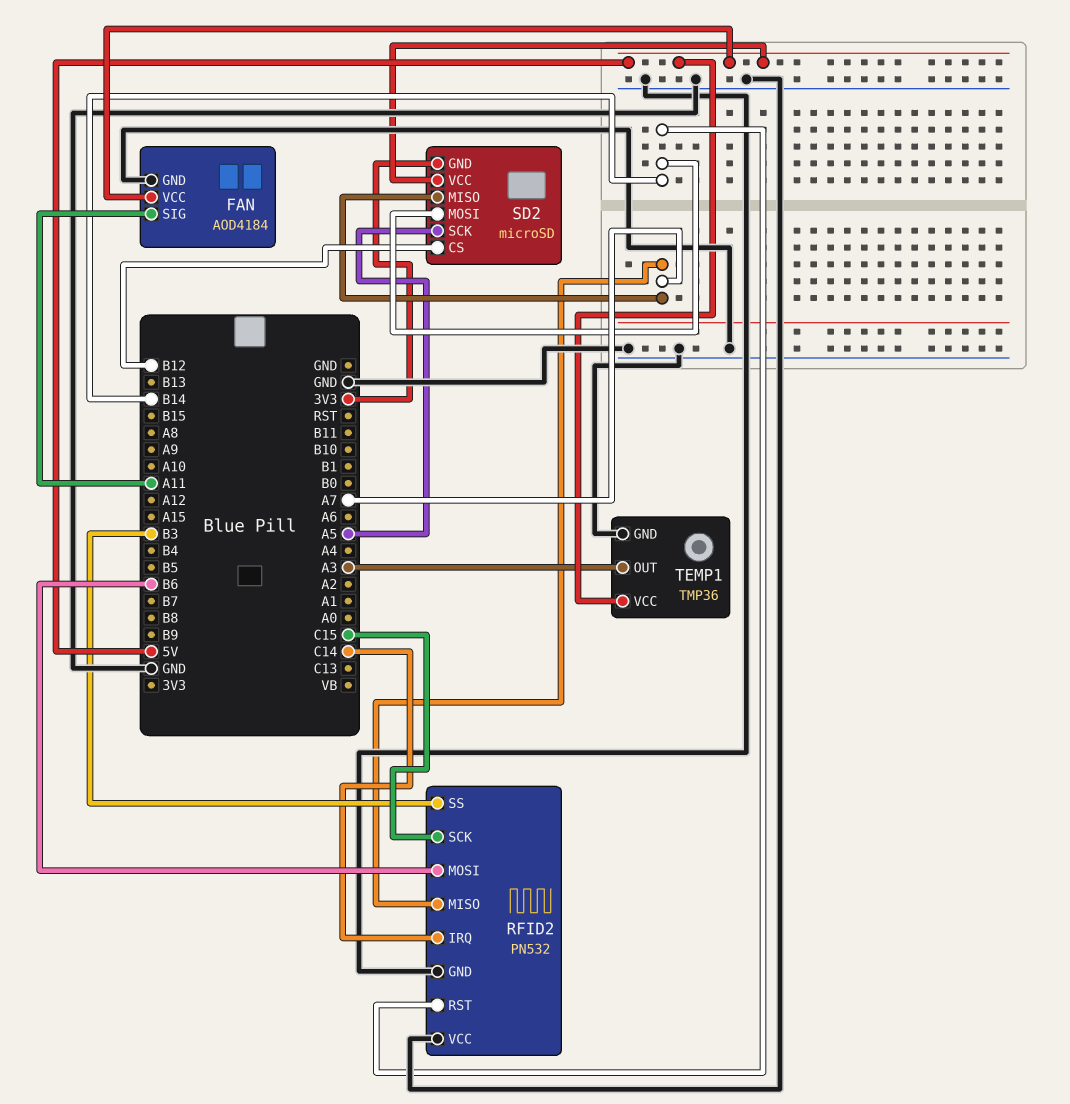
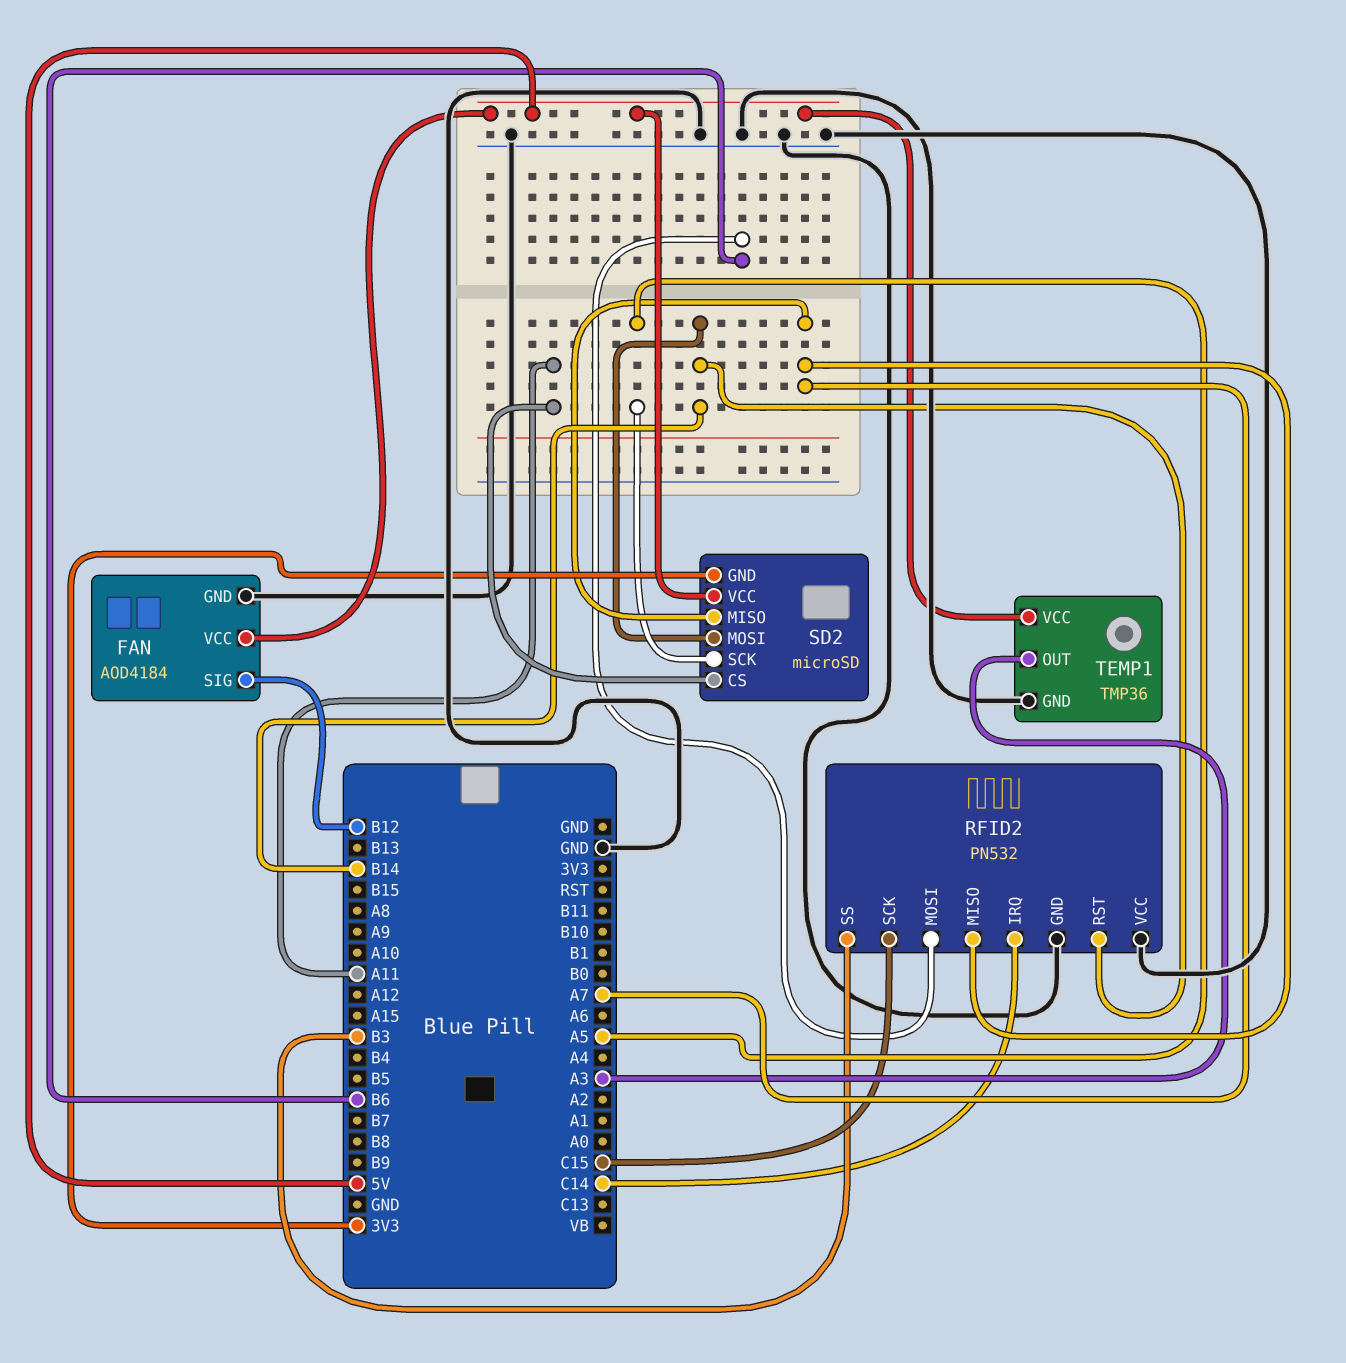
FAN pin SIG: A11 -> B12
SD2 pin CS: B12 -> A11

